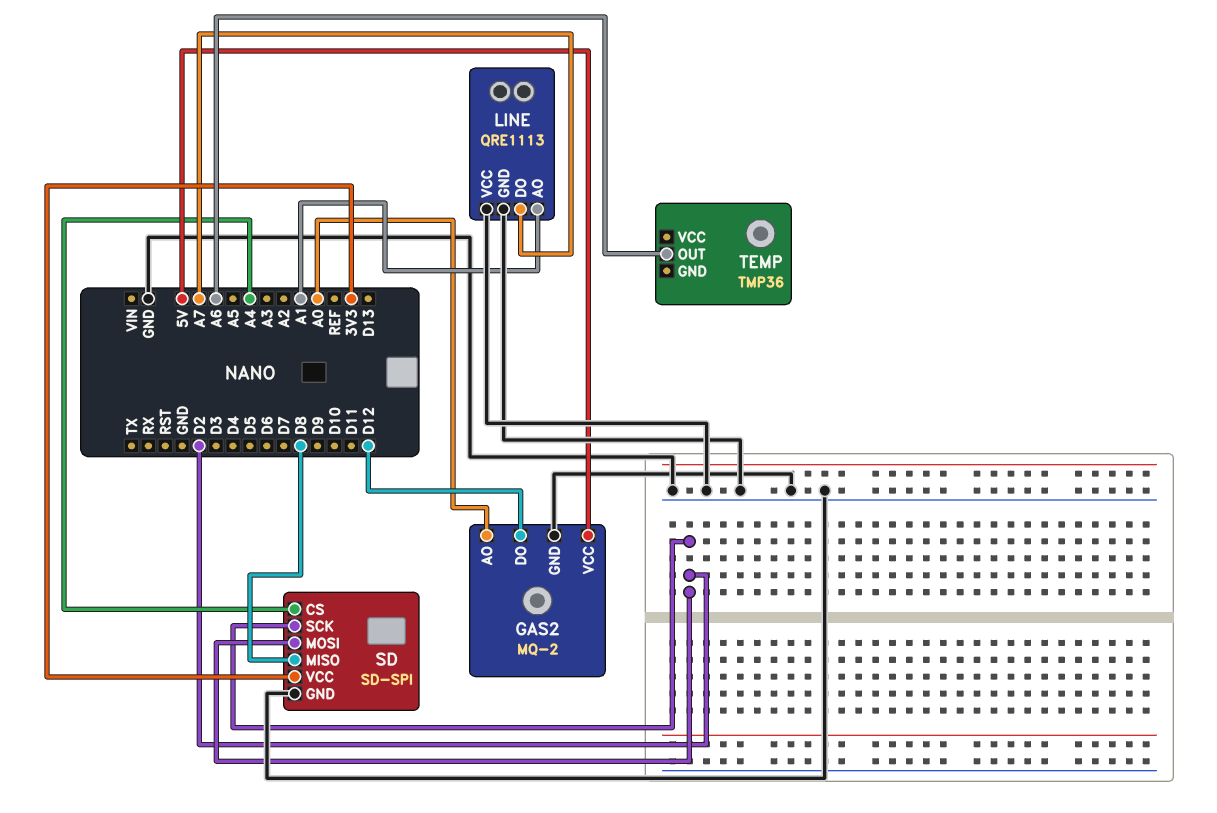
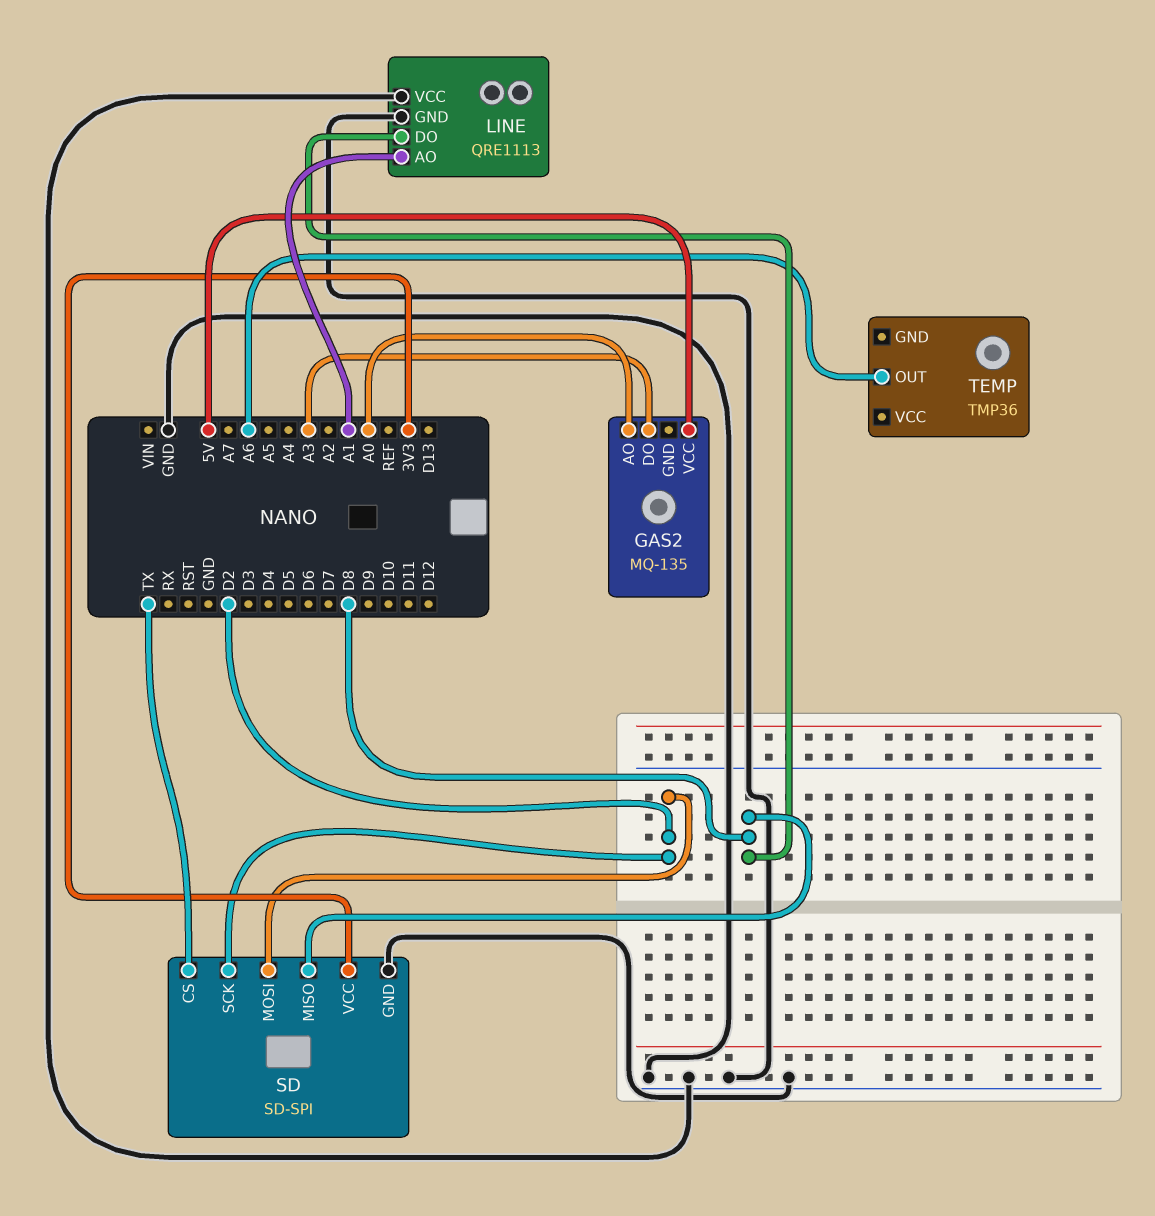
GAS2: MQ-2 -> MQ-135
GAS2 pin DO: D12 -> A3
GAS2 pin GND: GND -> none
LINE pin DO: A7 -> D8
SD pin CS: A4 -> TX

